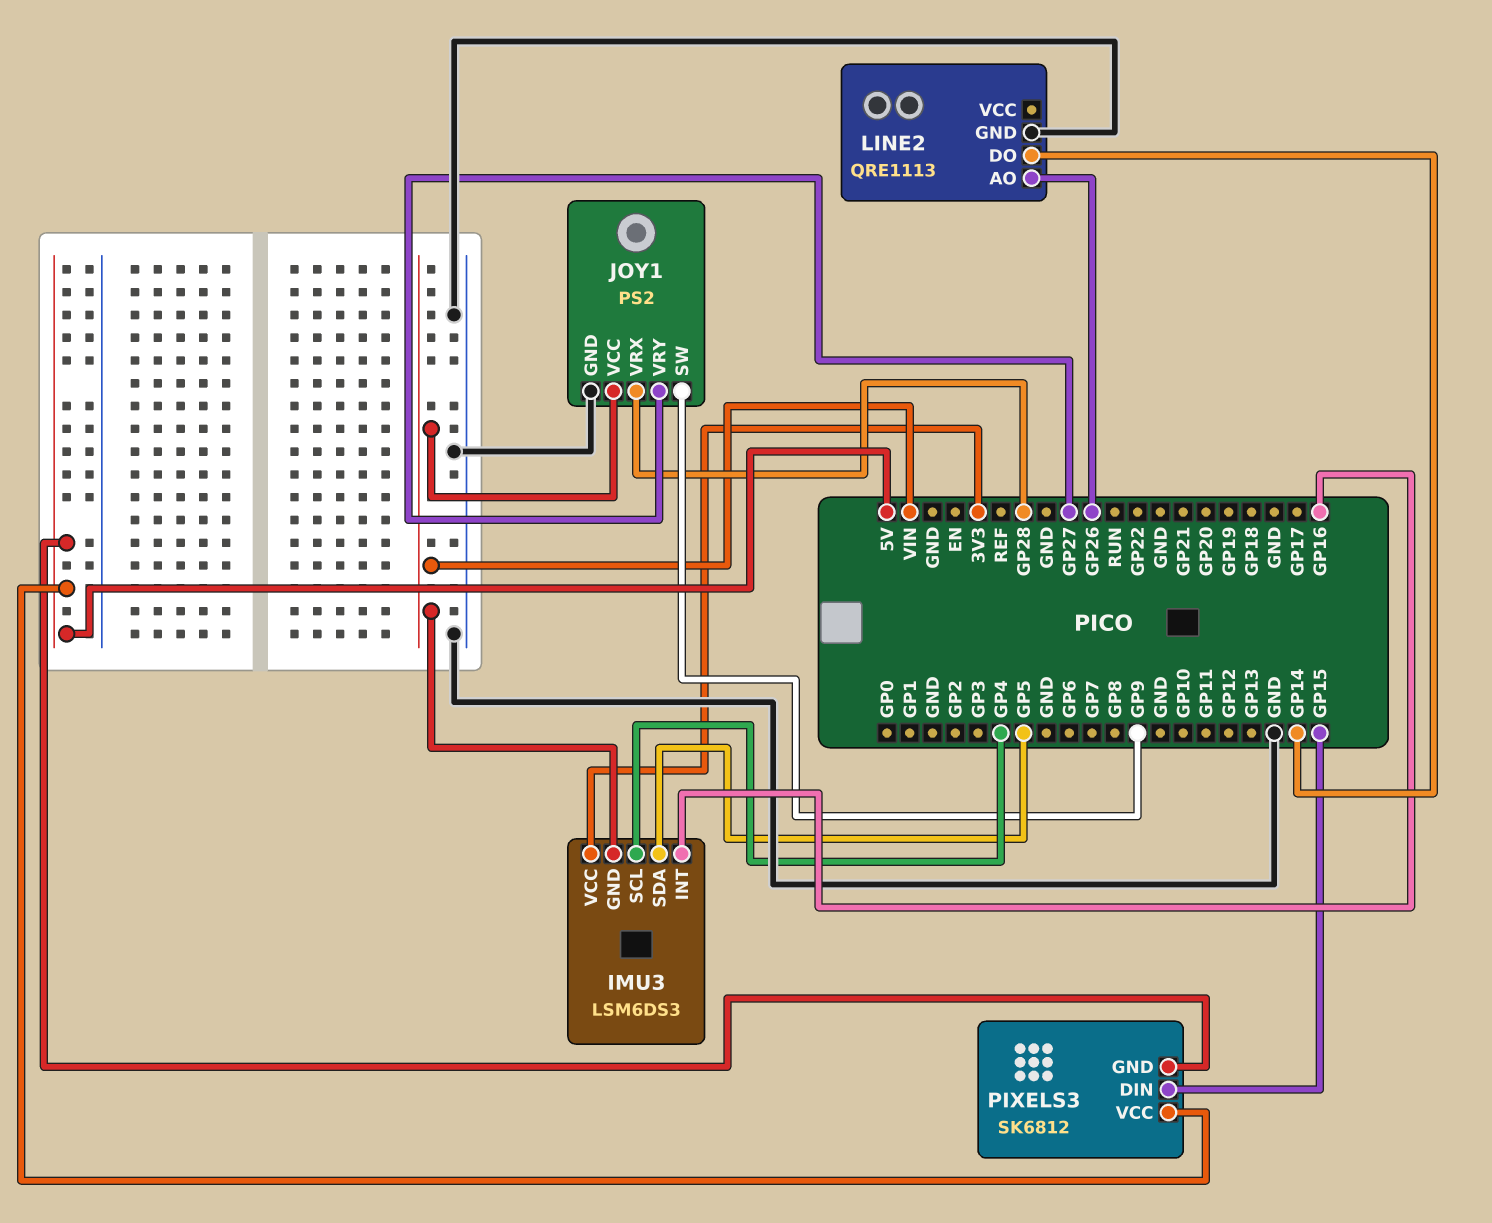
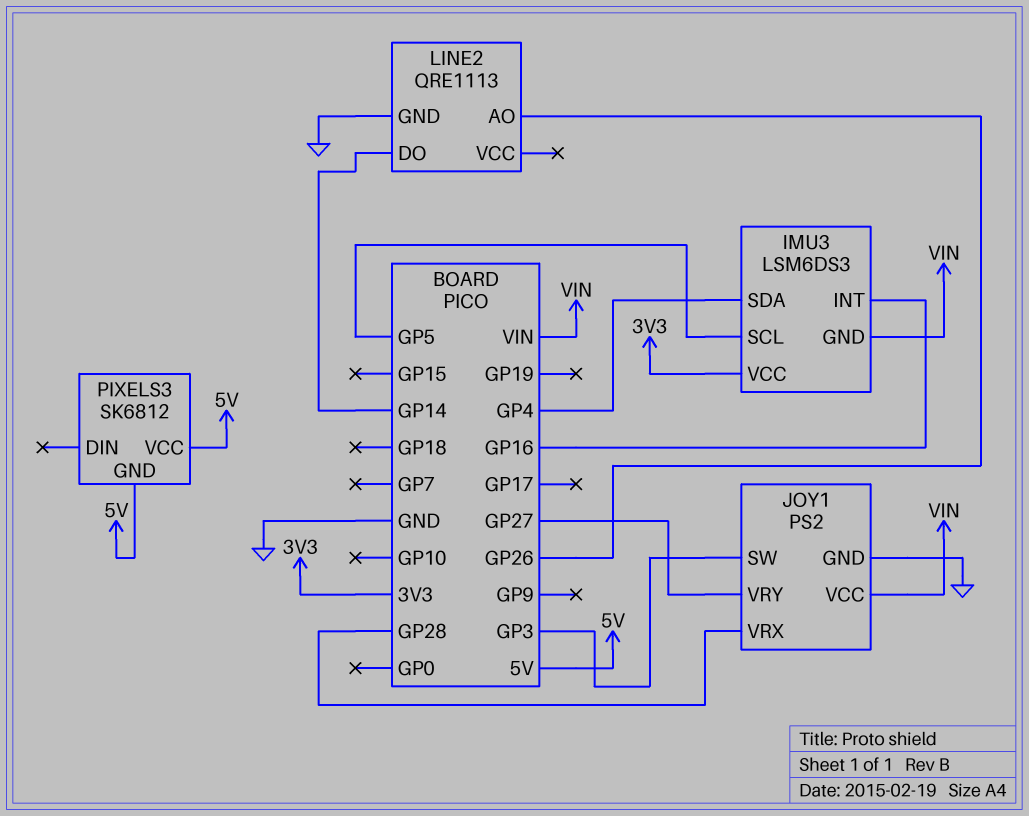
IMU3 pin SCL: GP4 -> GP5
IMU3 pin SDA: GP5 -> GP4
JOY1 pin SW: GP9 -> GP3
PIXELS3 pin DIN: GP15 -> none

